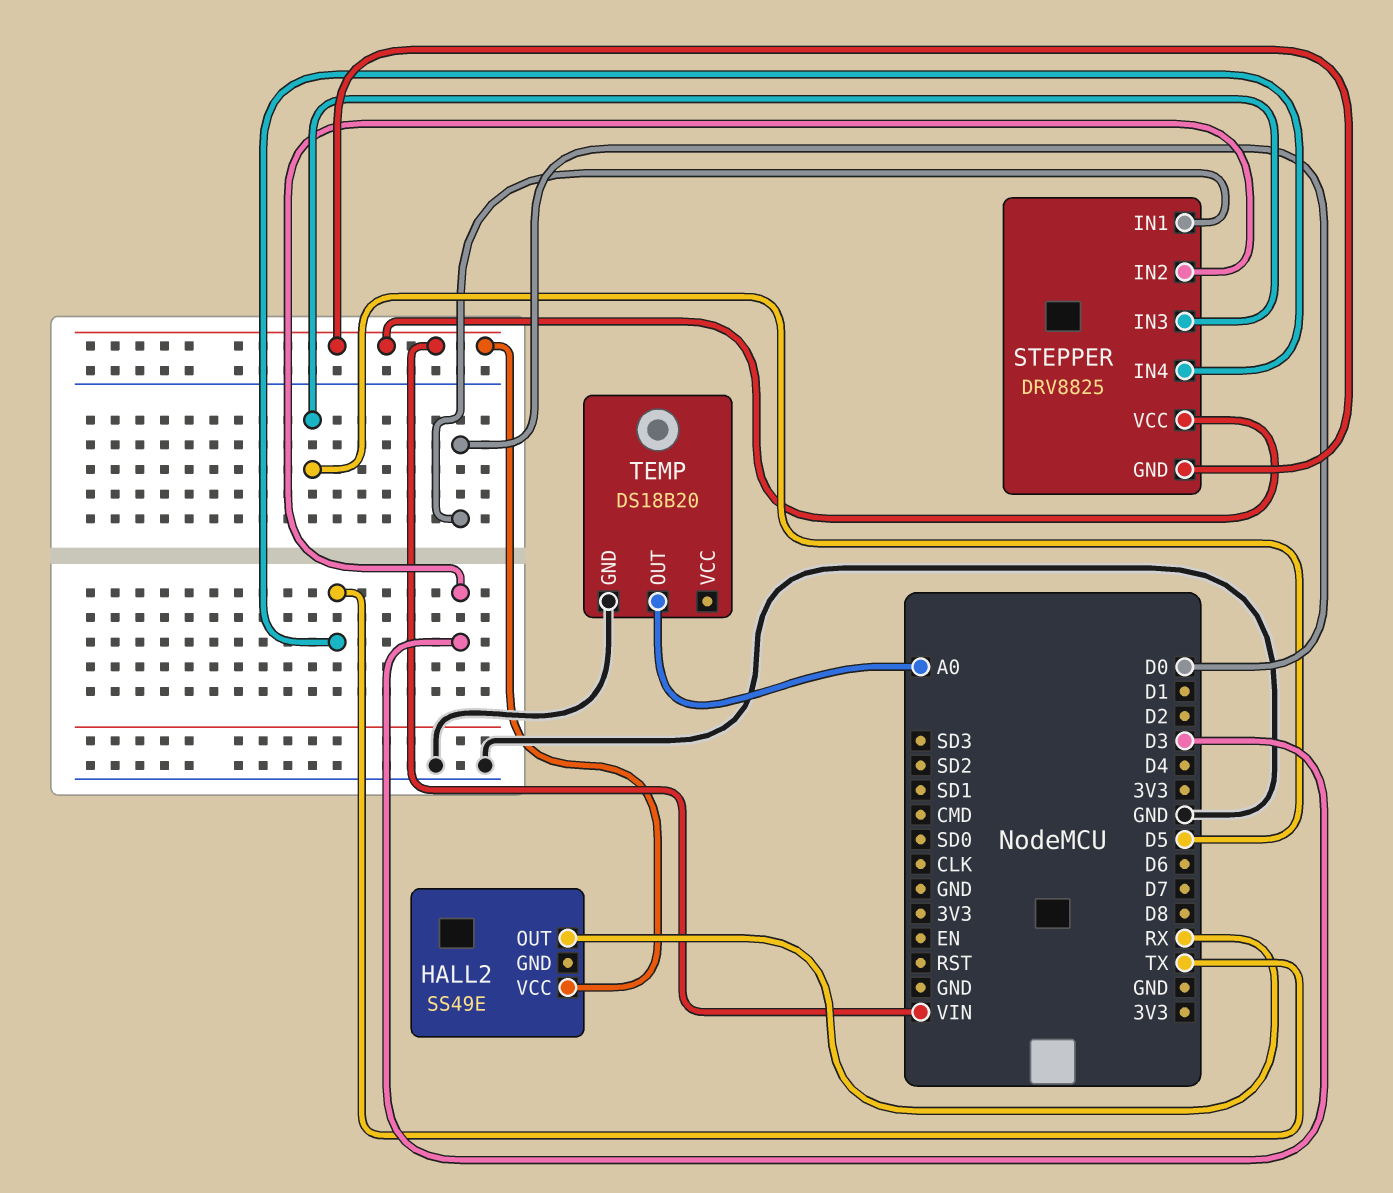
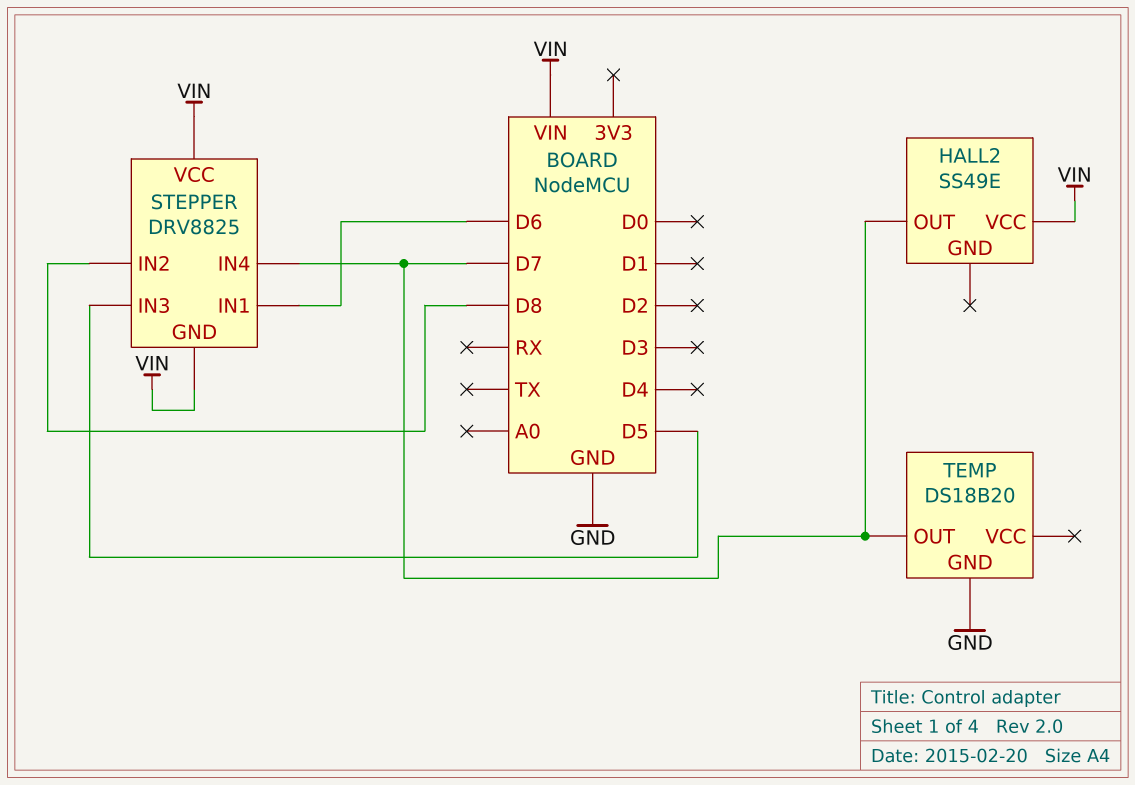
HALL2 pin OUT: RX -> D7
STEPPER pin IN1: D0 -> D6
STEPPER pin IN2: D3 -> D8
STEPPER pin IN4: TX -> D7
TEMP pin OUT: A0 -> D7

